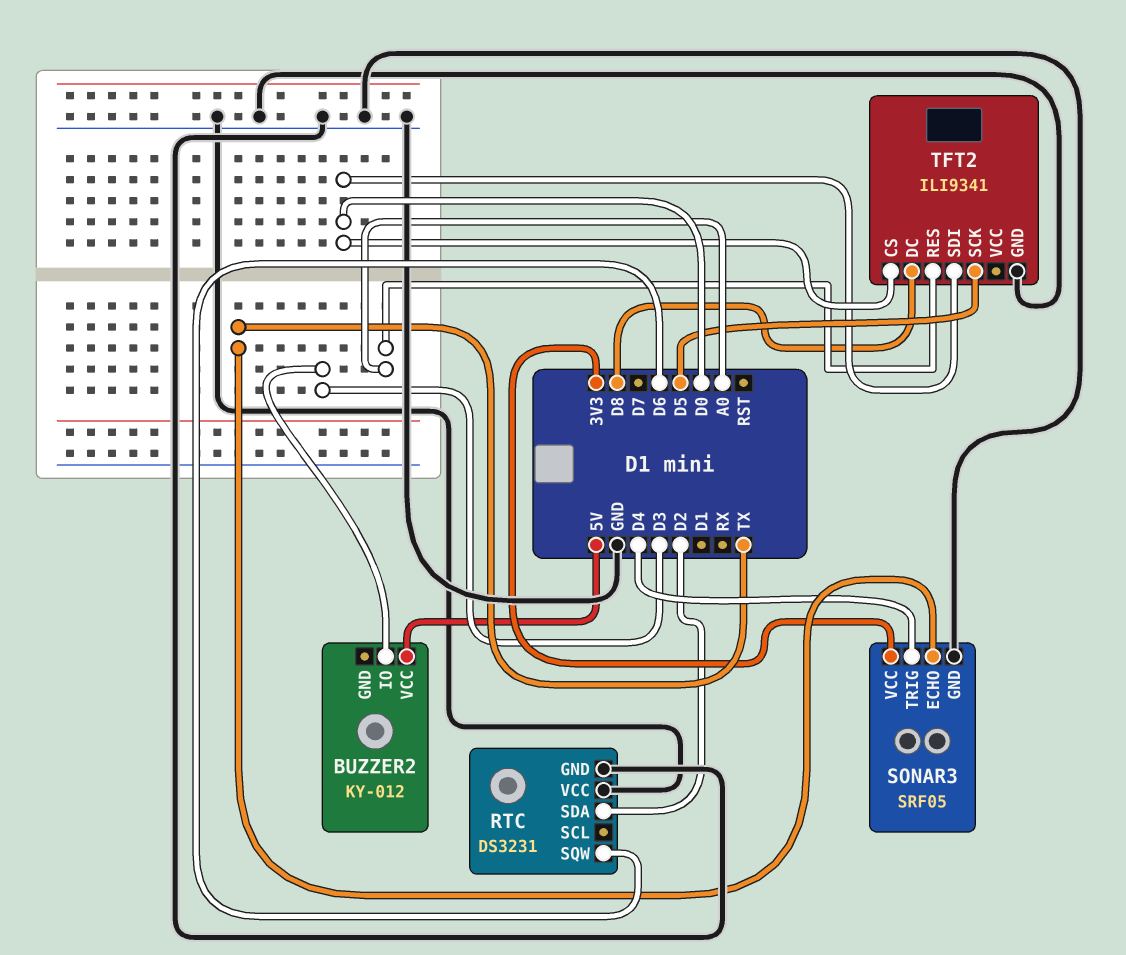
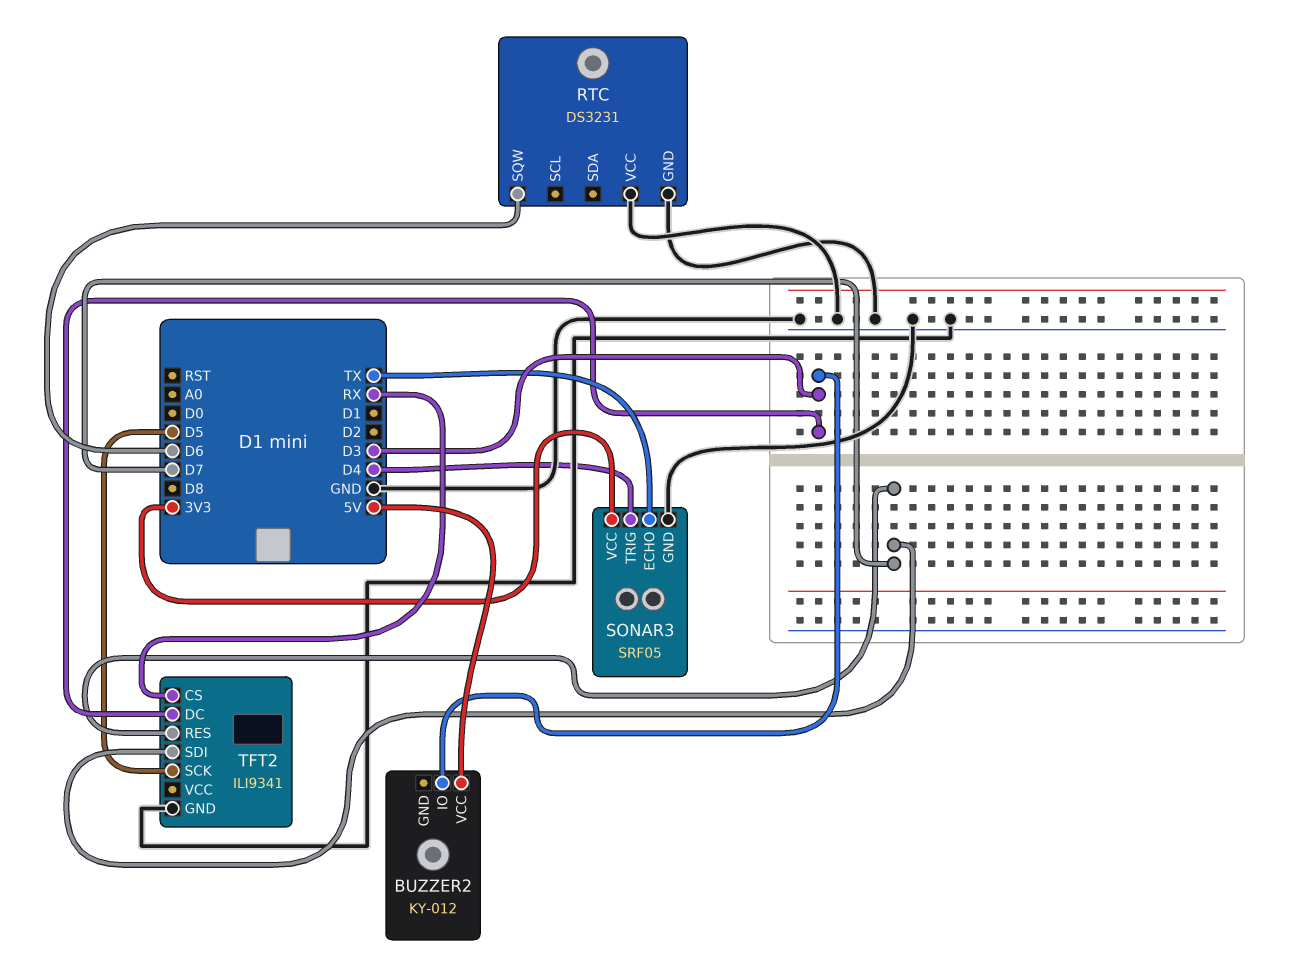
RTC pin SDA: D2 -> none
TFT2 pin CS: D0 -> RX
TFT2 pin DC: D8 -> D3
TFT2 pin RES: A0 -> D7
TFT2 pin SDI: D0 -> D7

